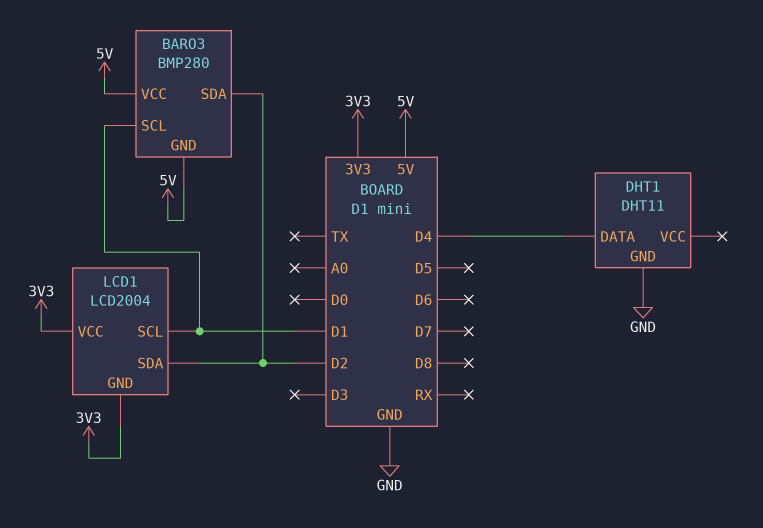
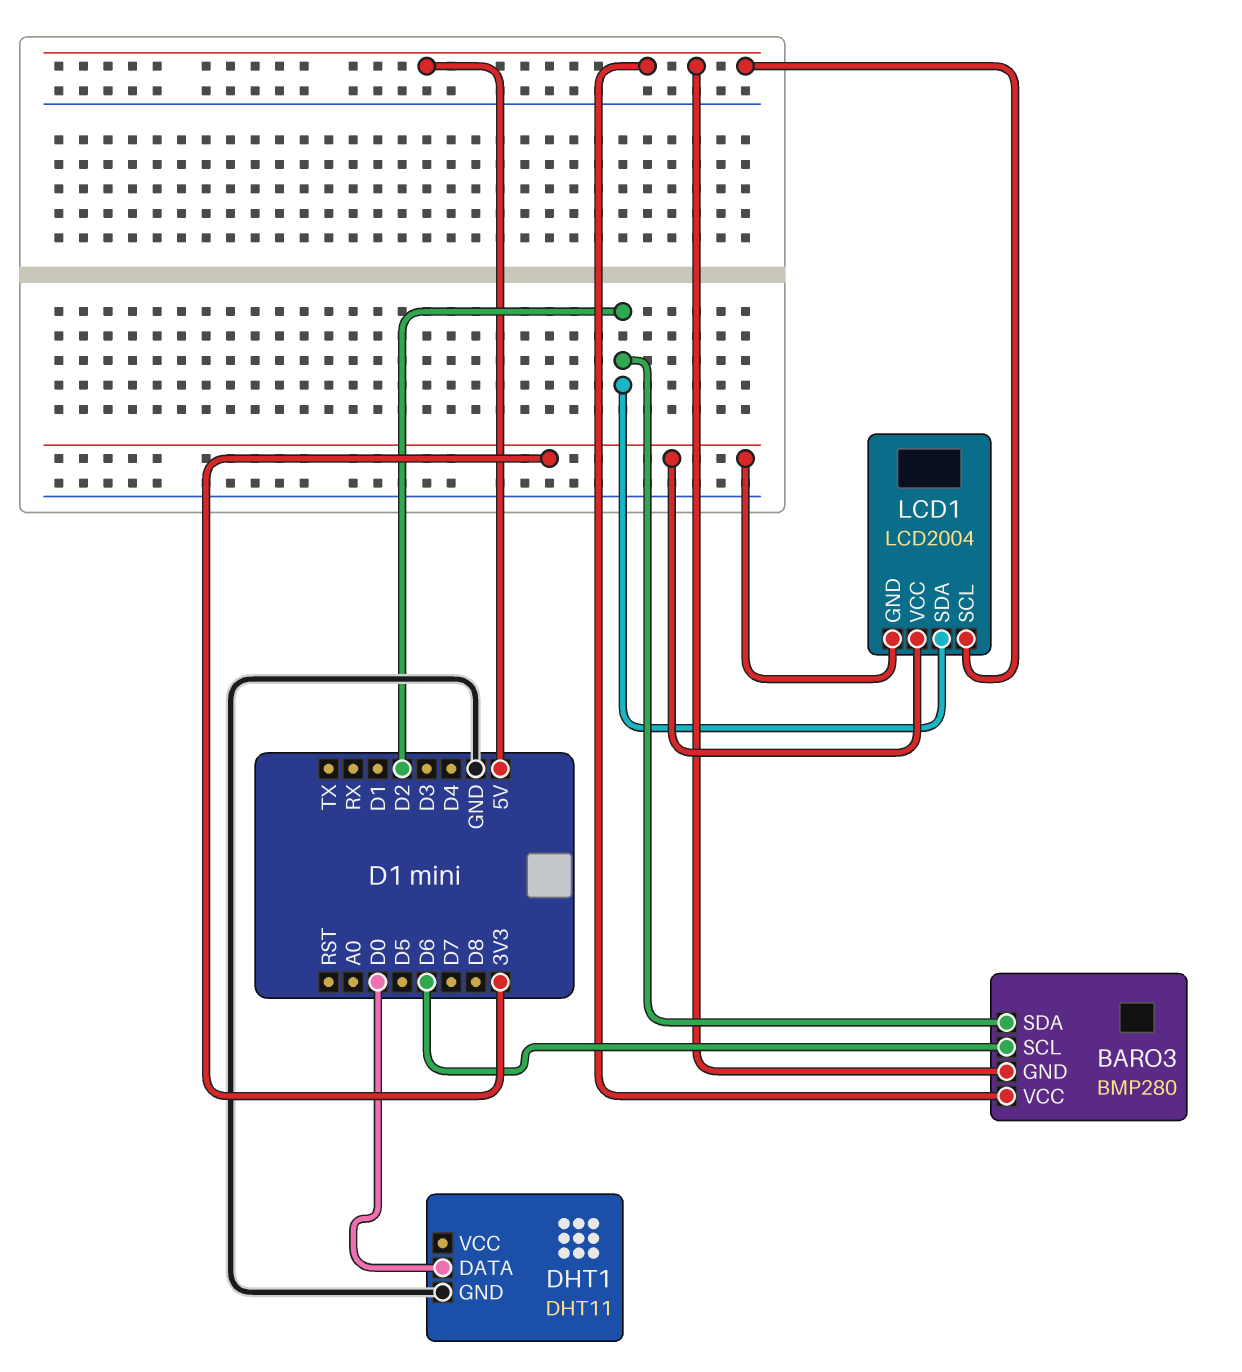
BARO3 pin SCL: D1 -> D6
DHT1 pin DATA: D4 -> D0
LCD1 pin SCL: D1 -> 5V

